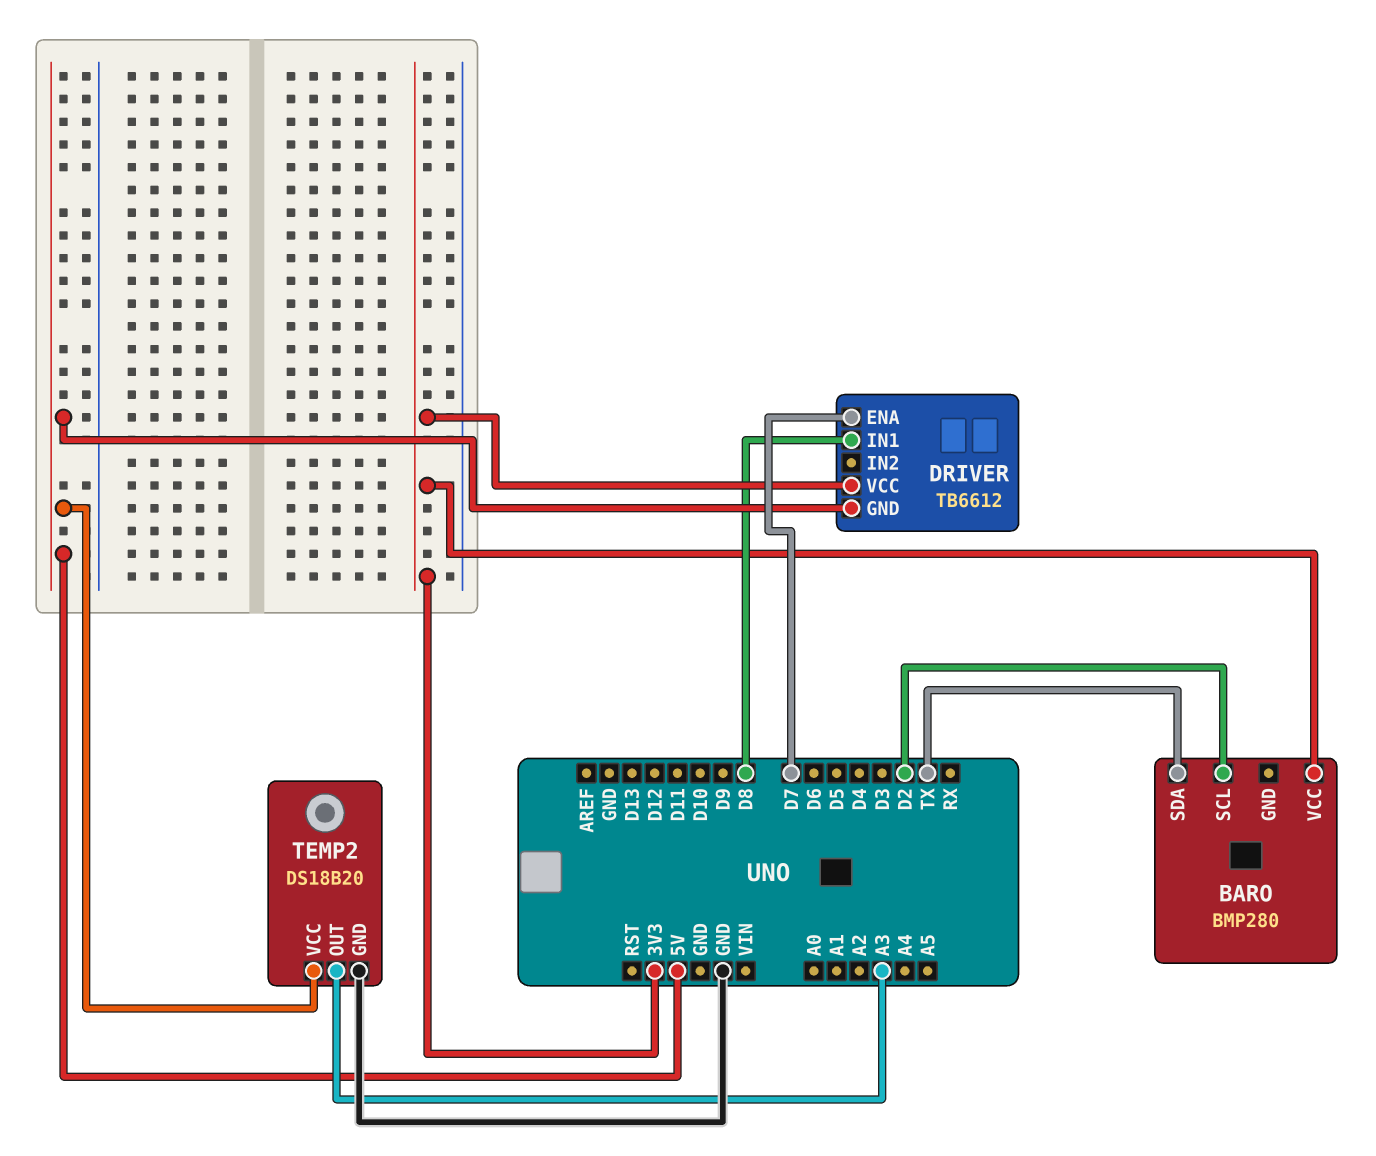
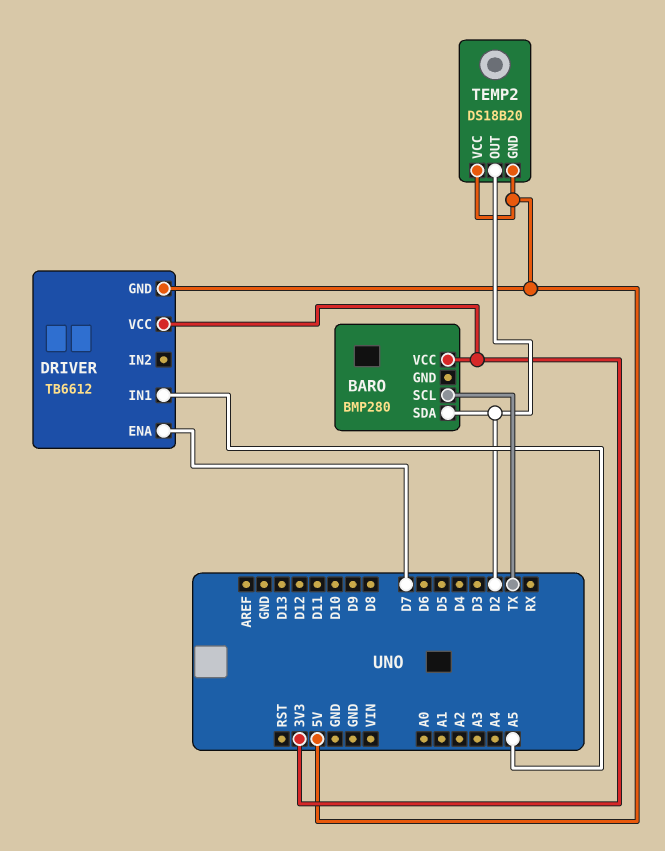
BARO pin SCL: D2 -> TX
BARO pin SDA: TX -> D2
DRIVER pin IN1: D8 -> A5
TEMP2 pin GND: GND -> 5V
TEMP2 pin OUT: A3 -> D2

